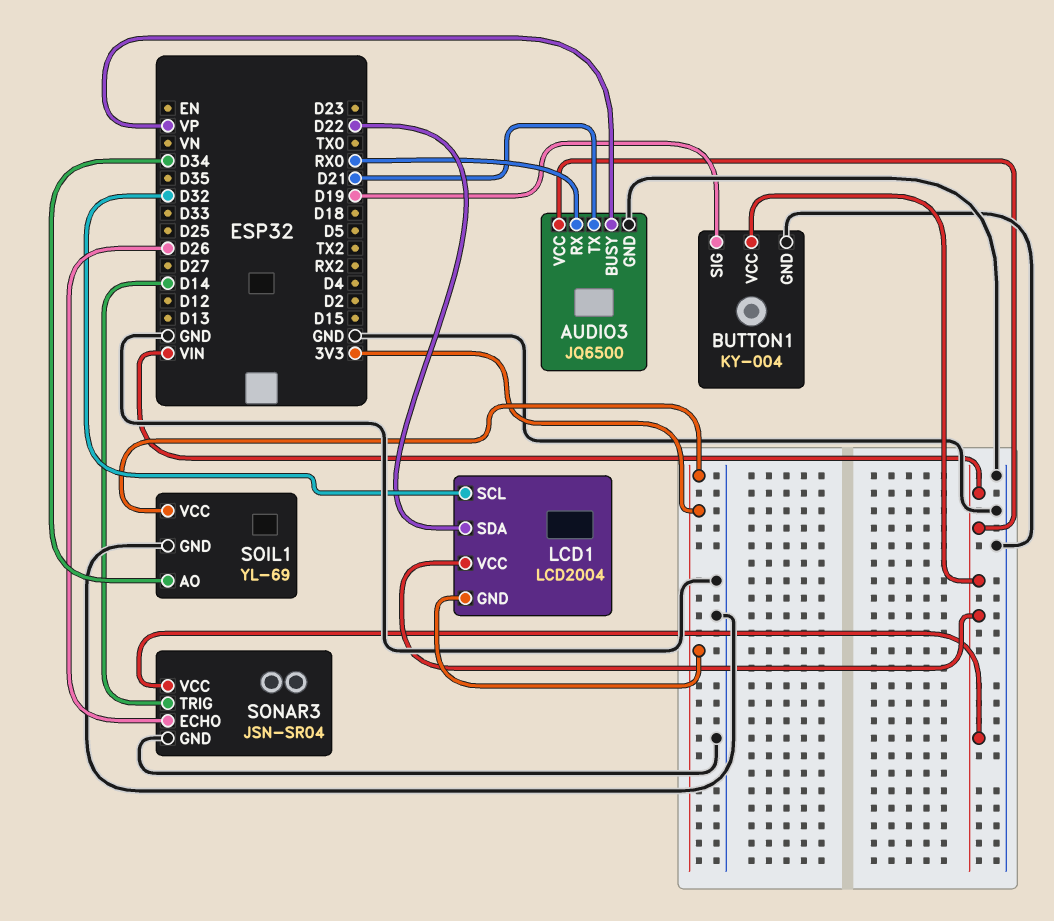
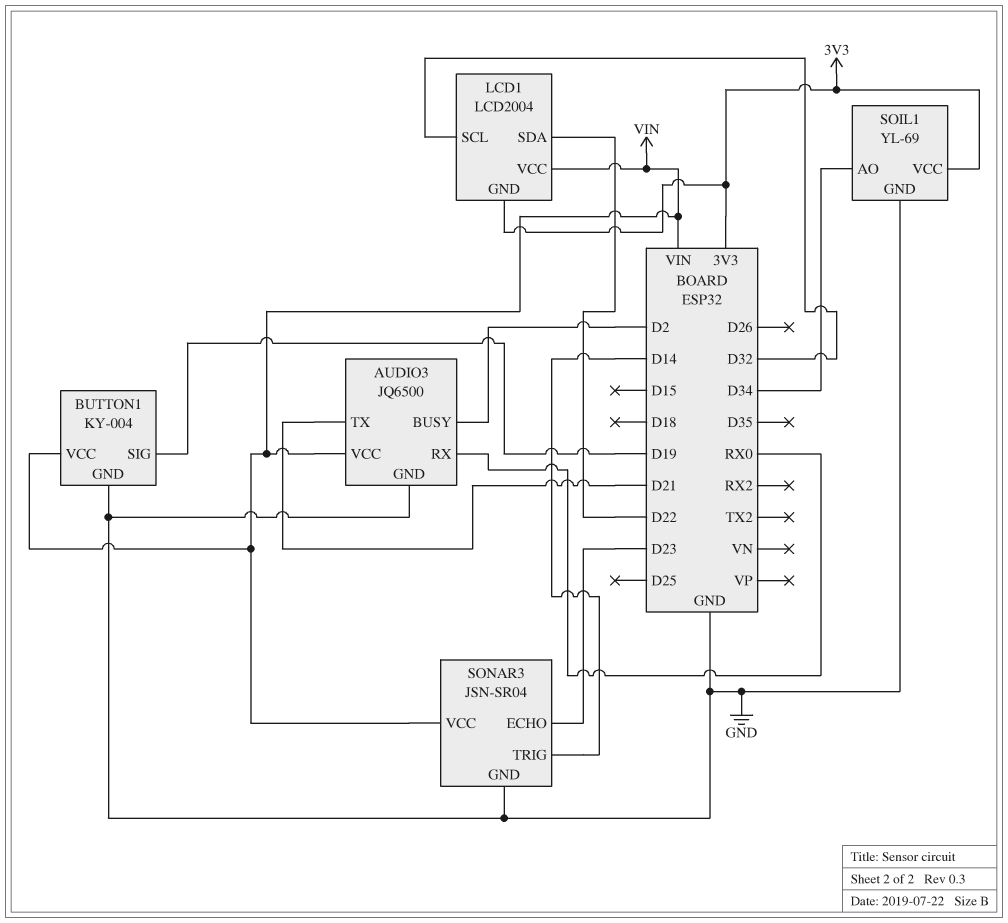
AUDIO3 pin BUSY: VP -> D2
SONAR3 pin ECHO: D26 -> D23

